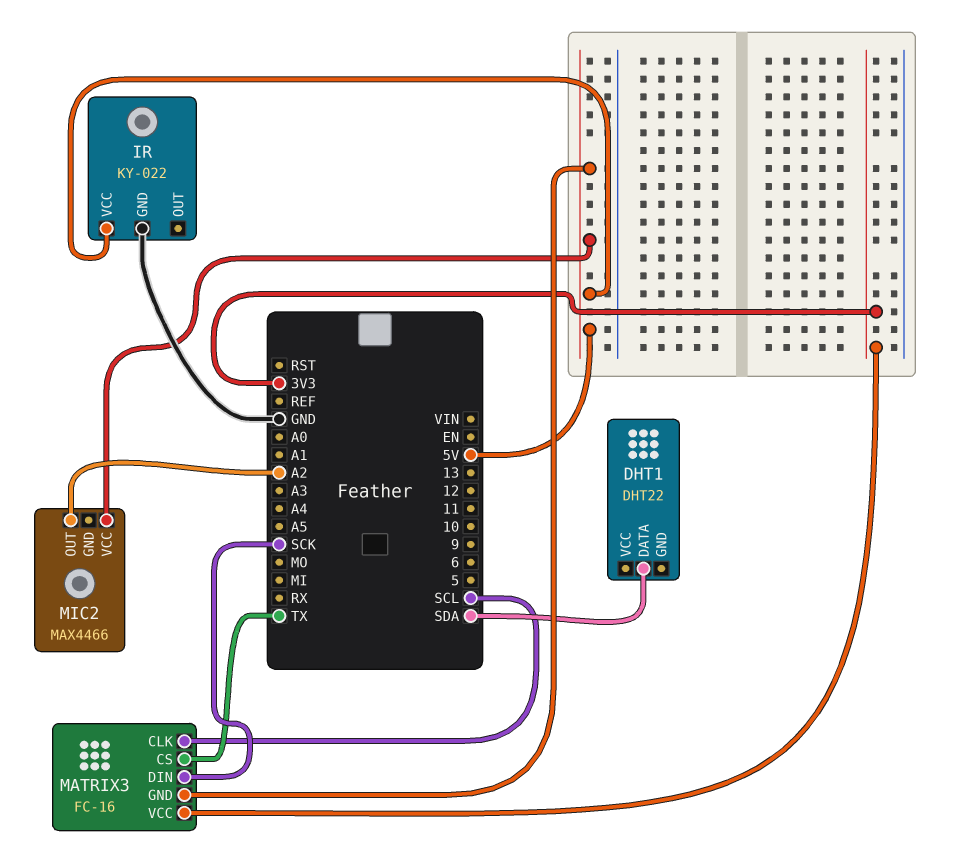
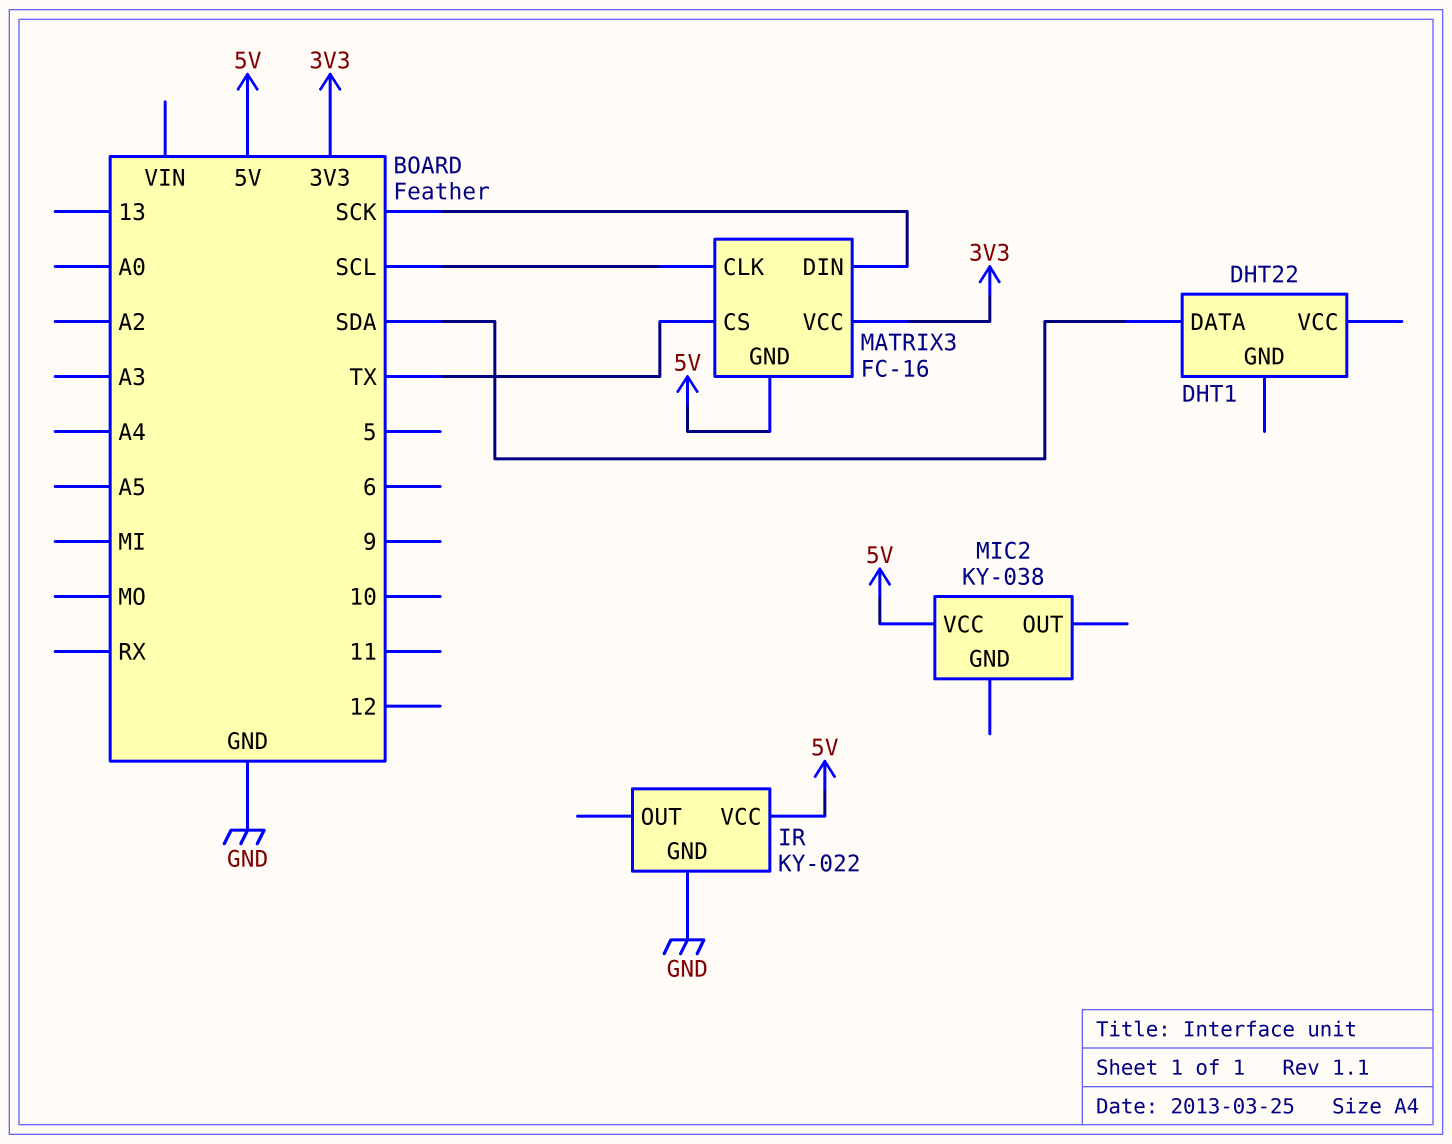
MIC2: MAX4466 -> KY-038
MIC2 pin OUT: A2 -> none

